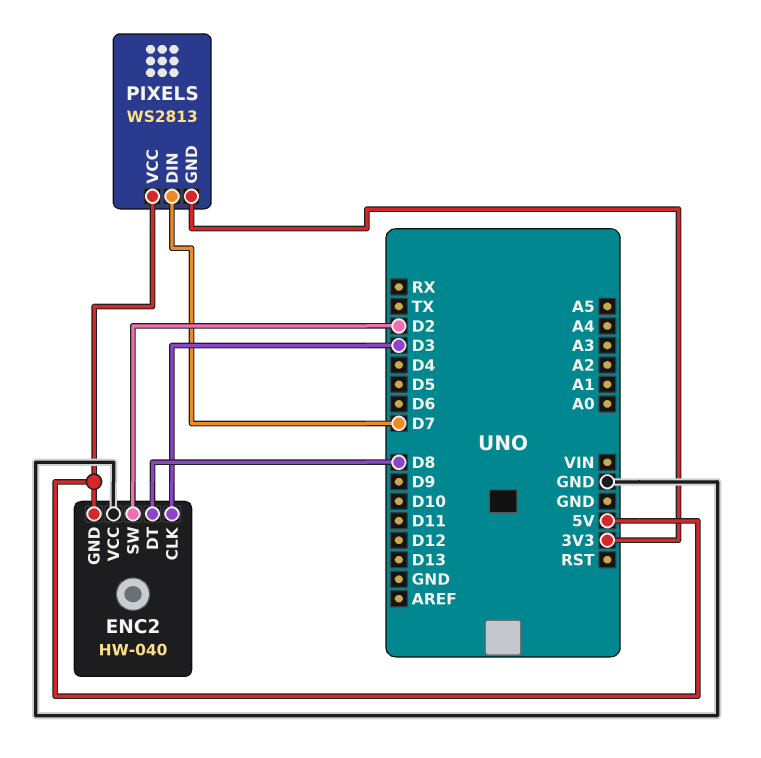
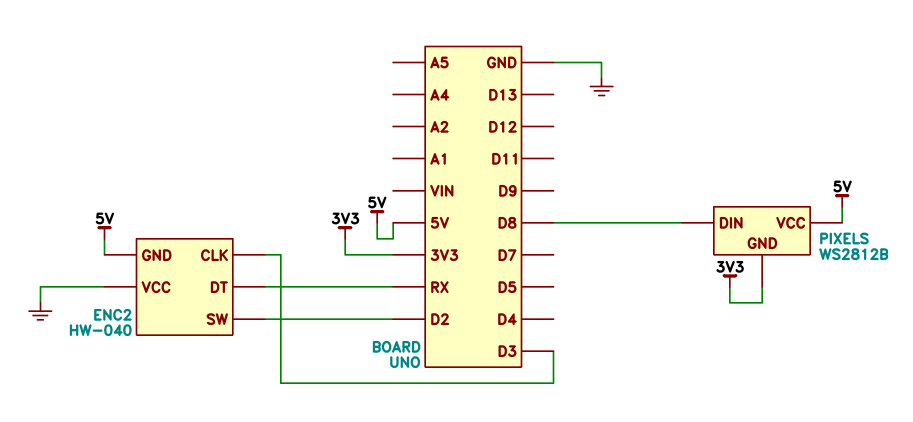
ENC2 pin DT: D8 -> RX
PIXELS: WS2813 -> WS2812B
PIXELS pin DIN: D7 -> D8

